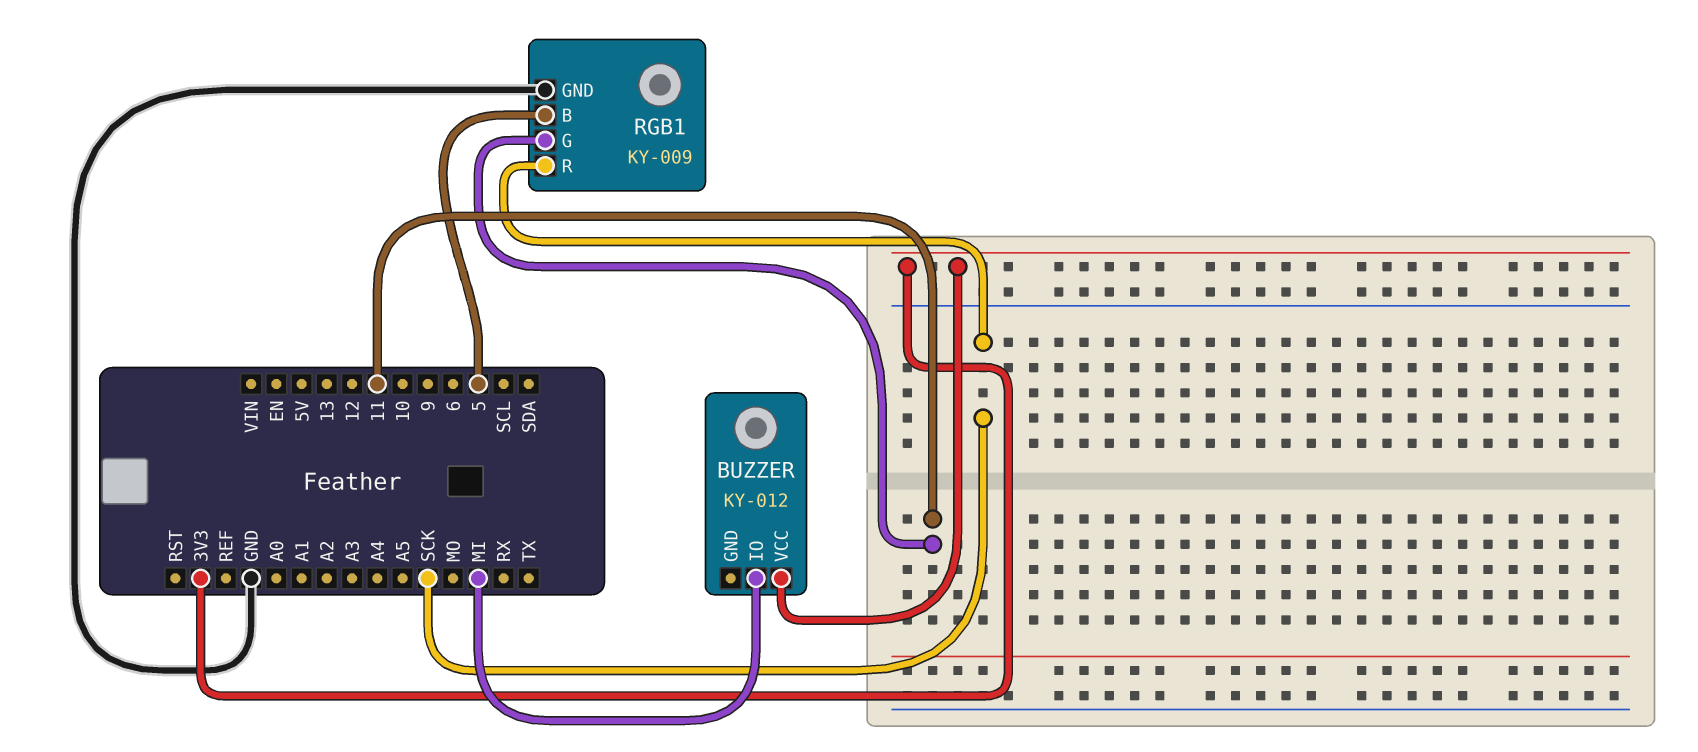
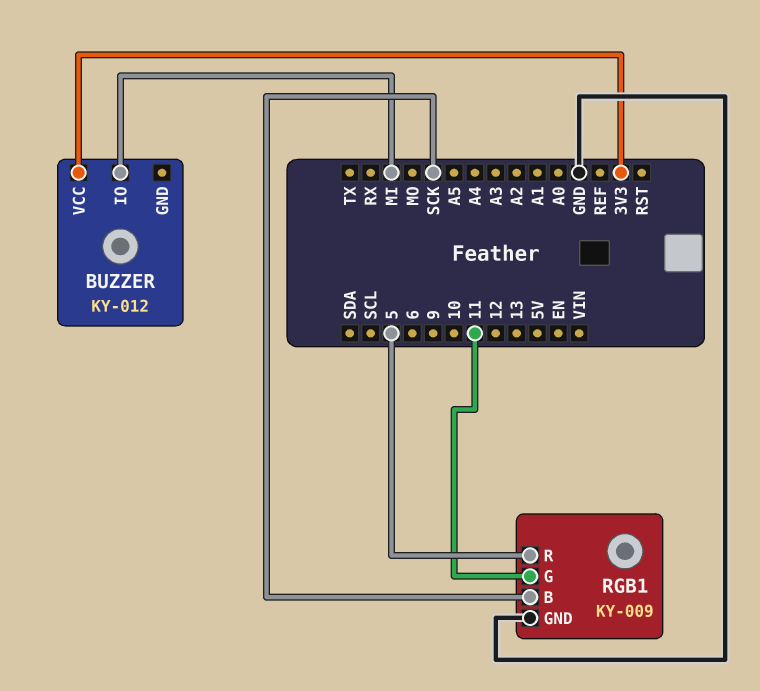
RGB1 pin B: 5 -> SCK
RGB1 pin R: SCK -> 5

